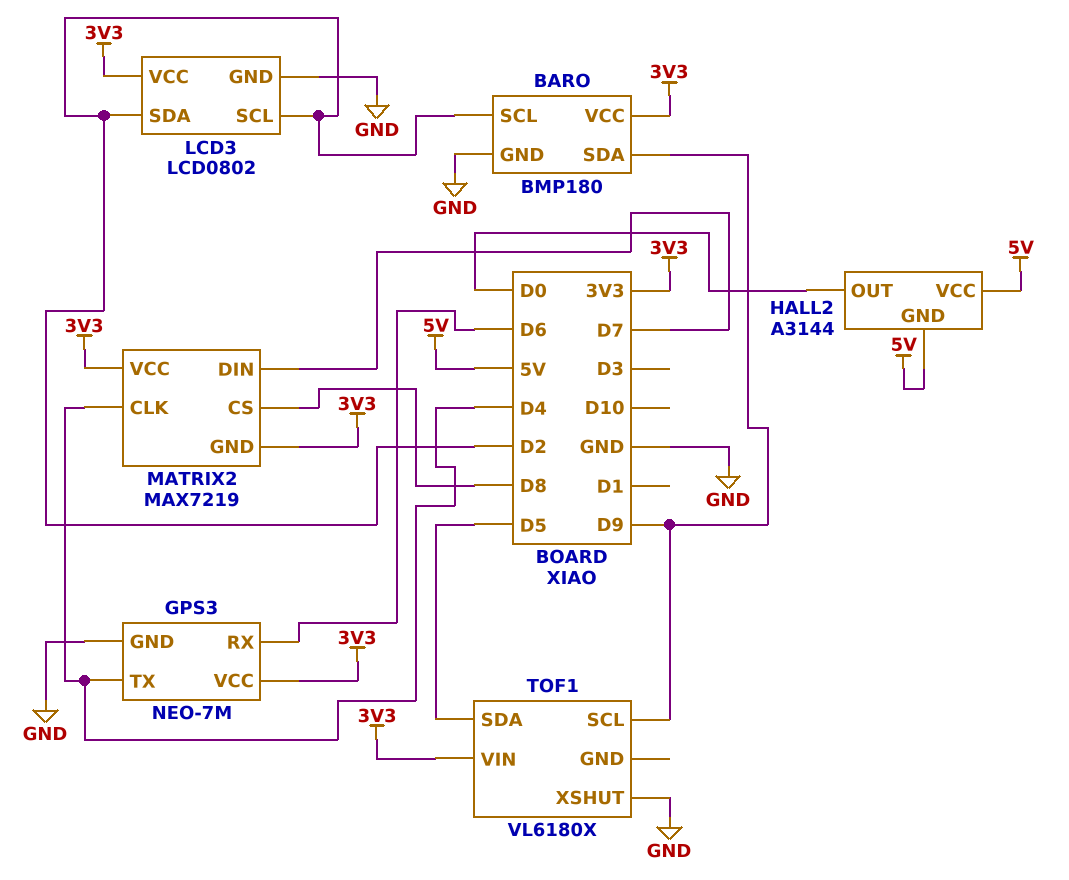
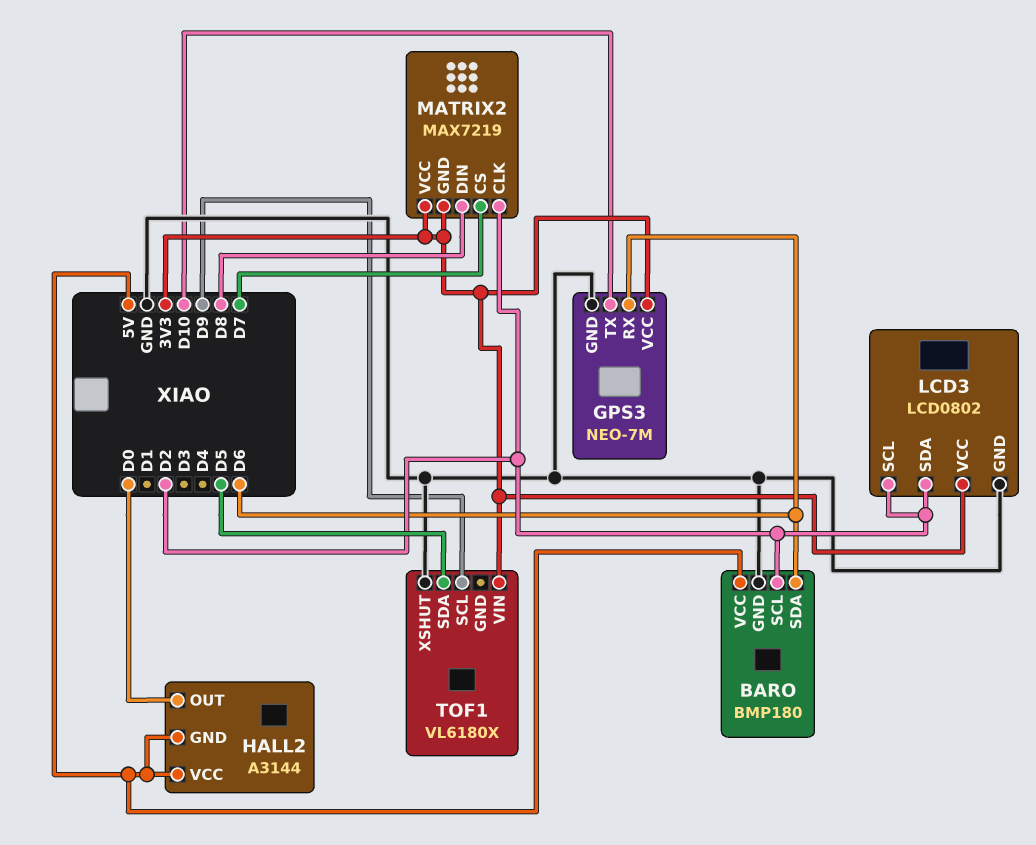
BARO pin SDA: D9 -> D6
BARO pin VCC: 3V3 -> 5V
GPS3 pin TX: D4 -> D10
MATRIX2 pin CLK: D4 -> D2
MATRIX2 pin CS: D8 -> D7
MATRIX2 pin DIN: D7 -> D8

